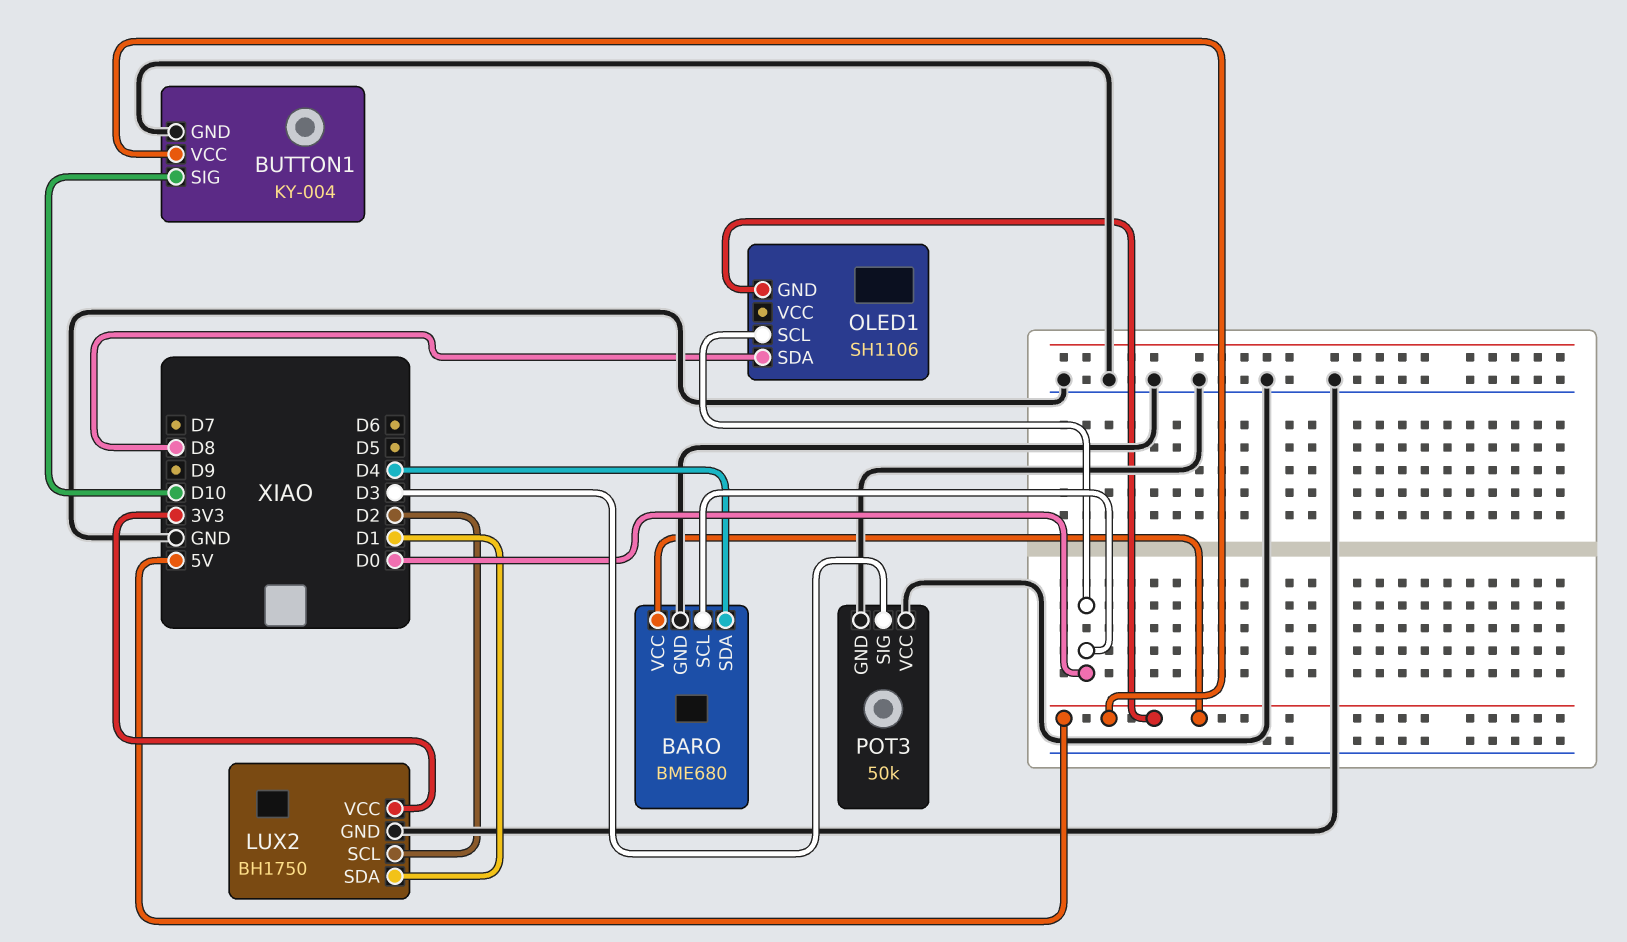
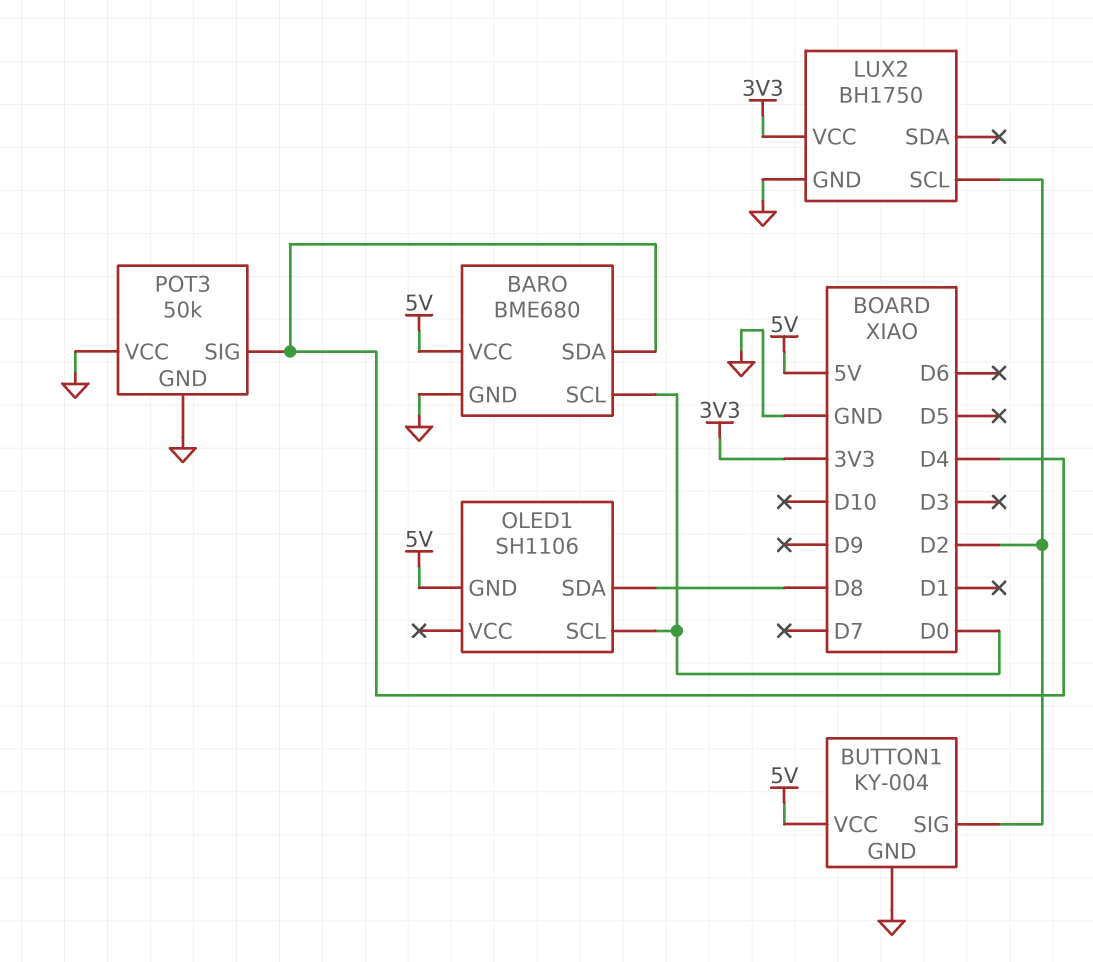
BUTTON1 pin SIG: D10 -> D2
LUX2 pin SDA: D1 -> none
POT3 pin SIG: D3 -> D4

